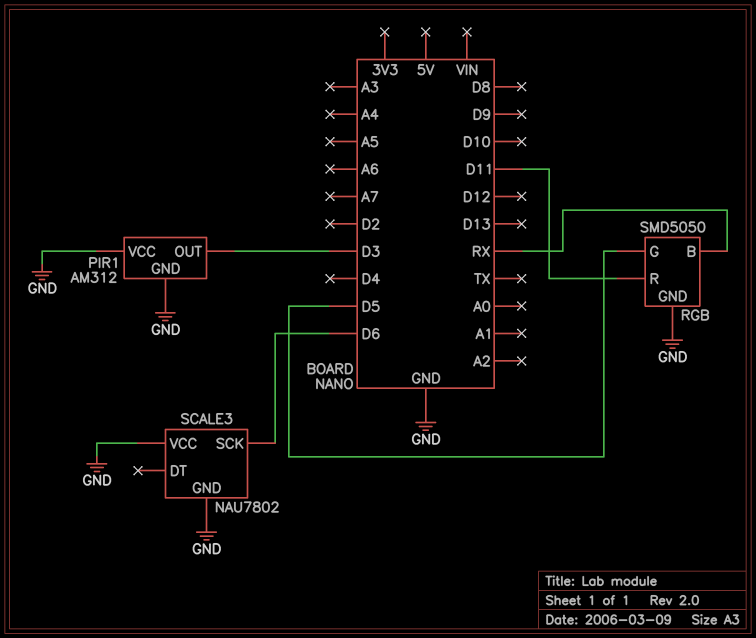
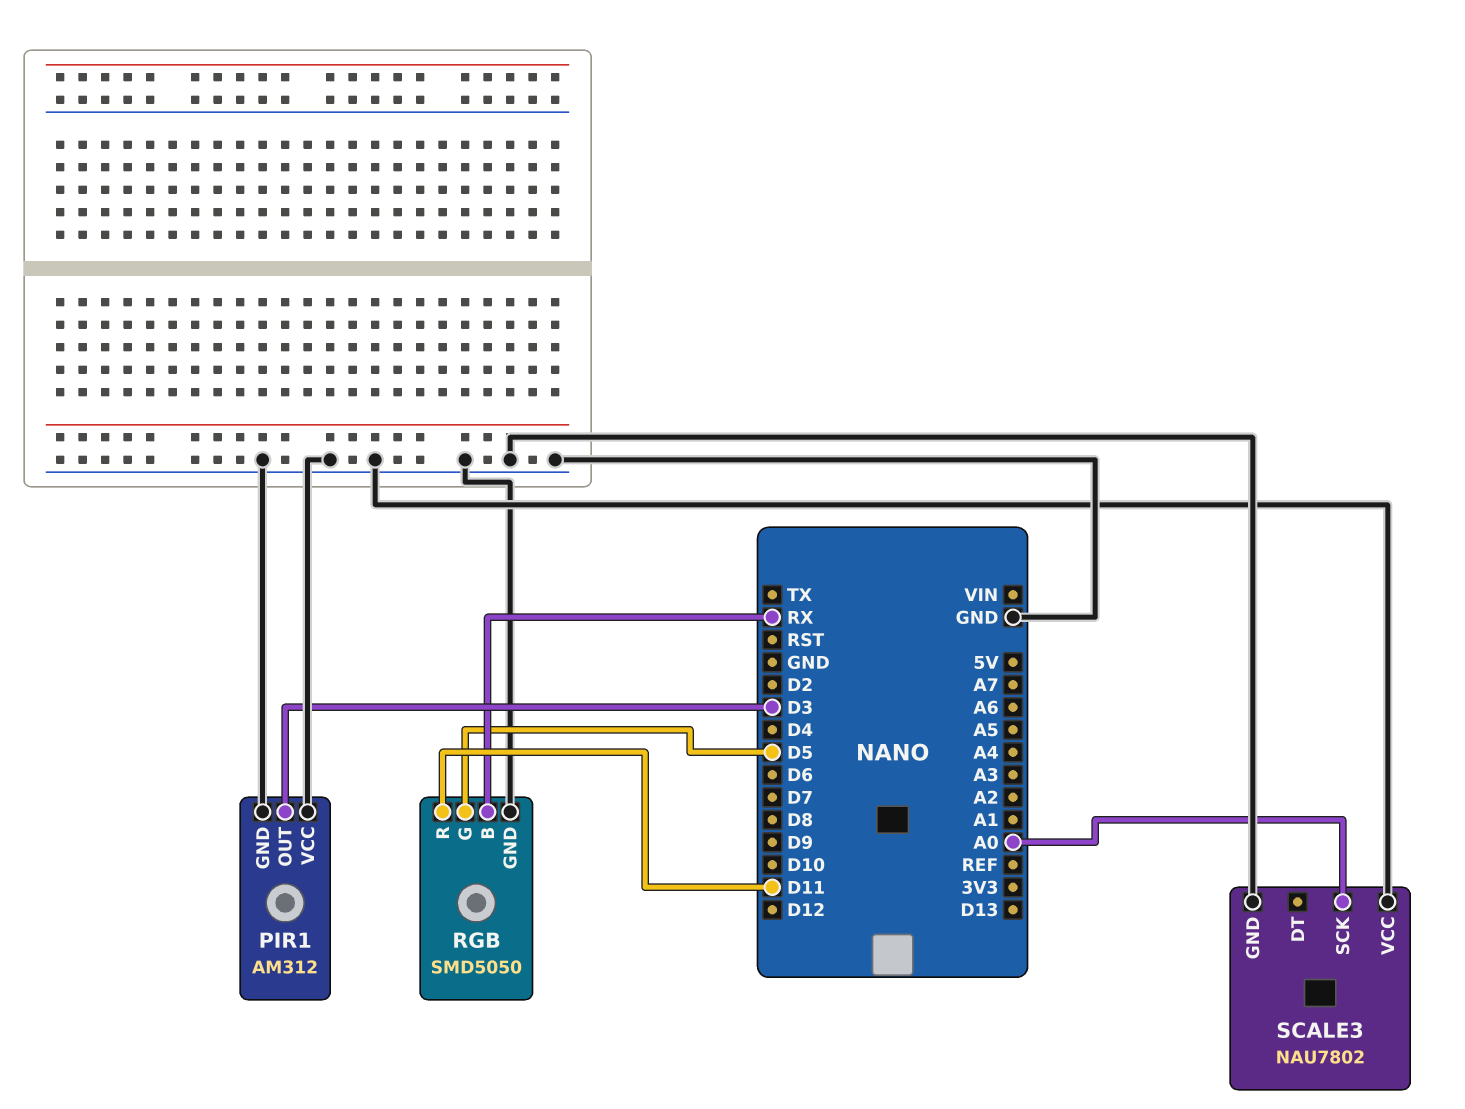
SCALE3 pin SCK: D6 -> A0

